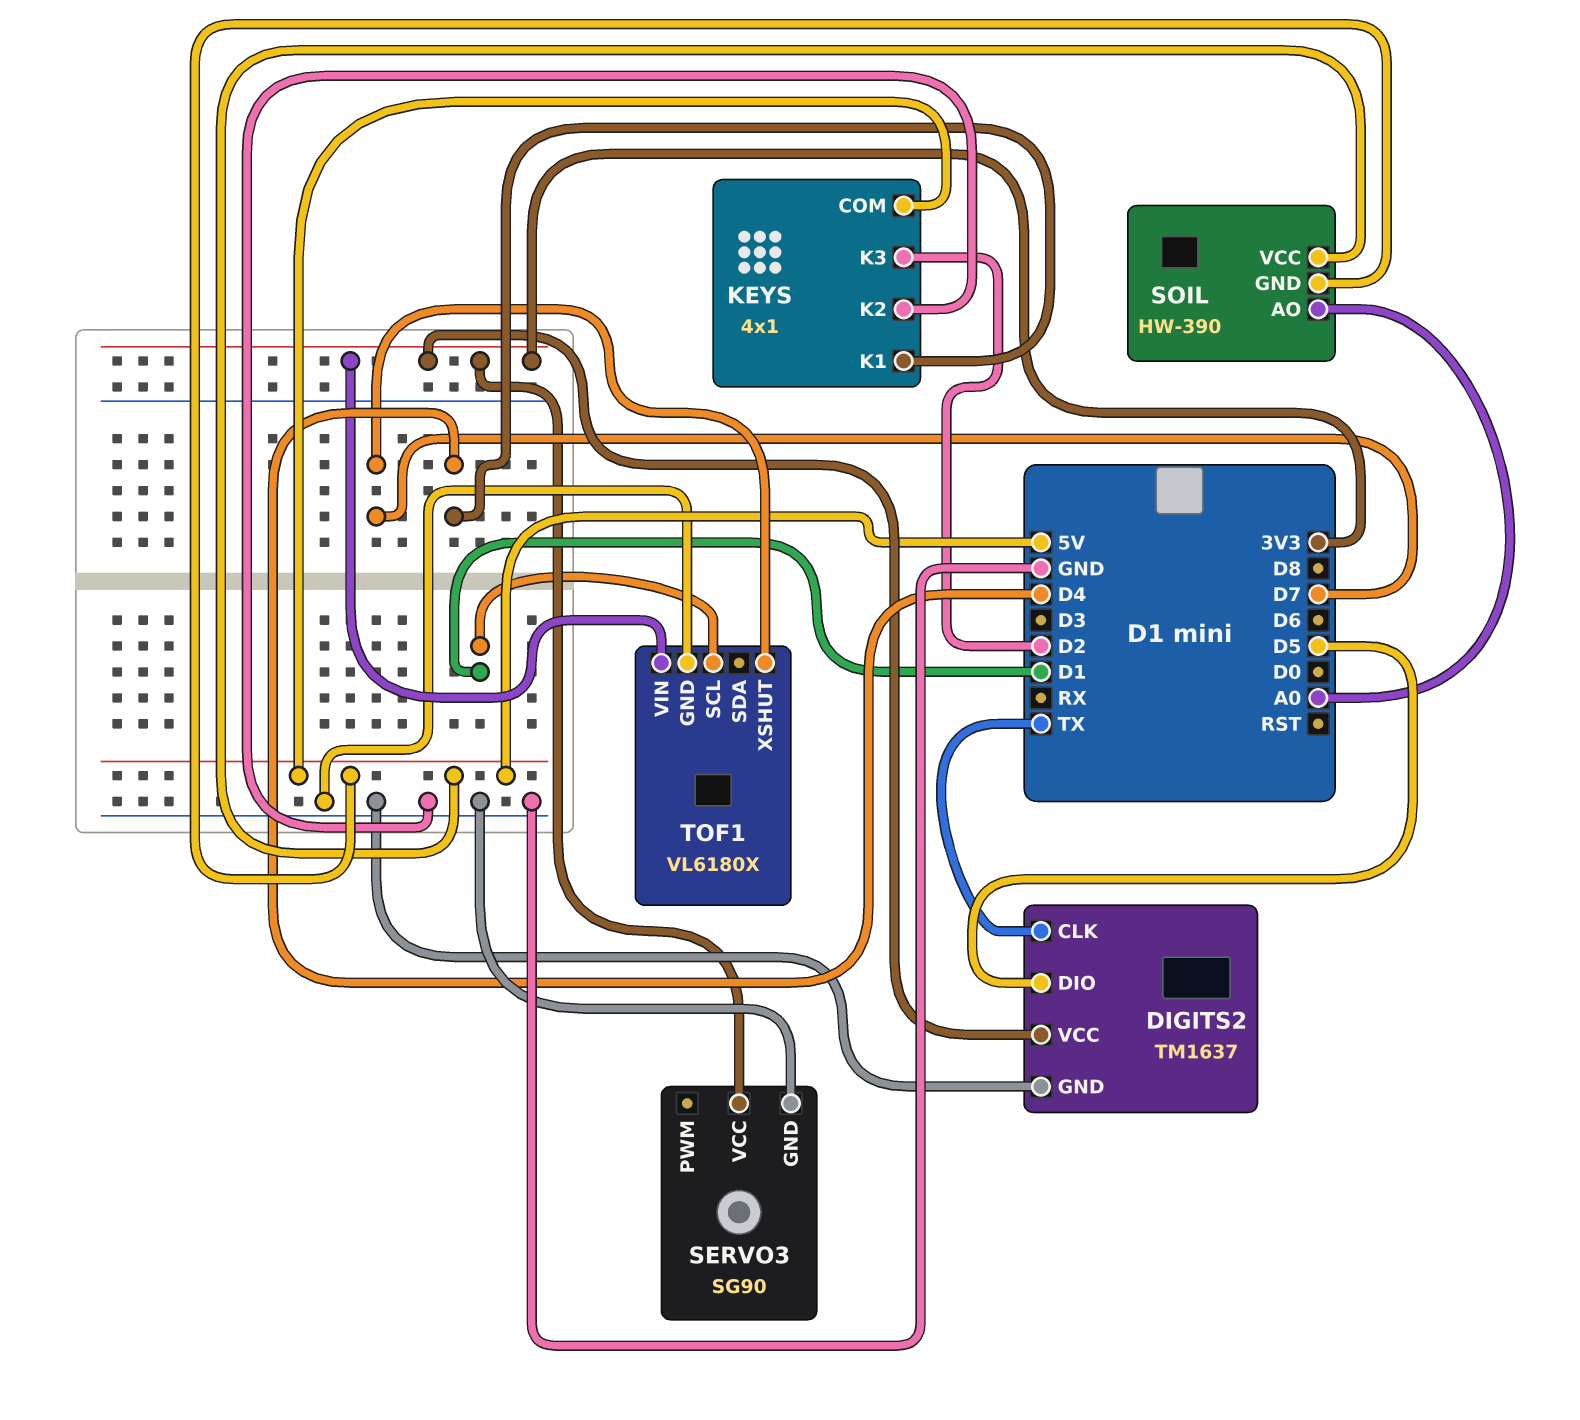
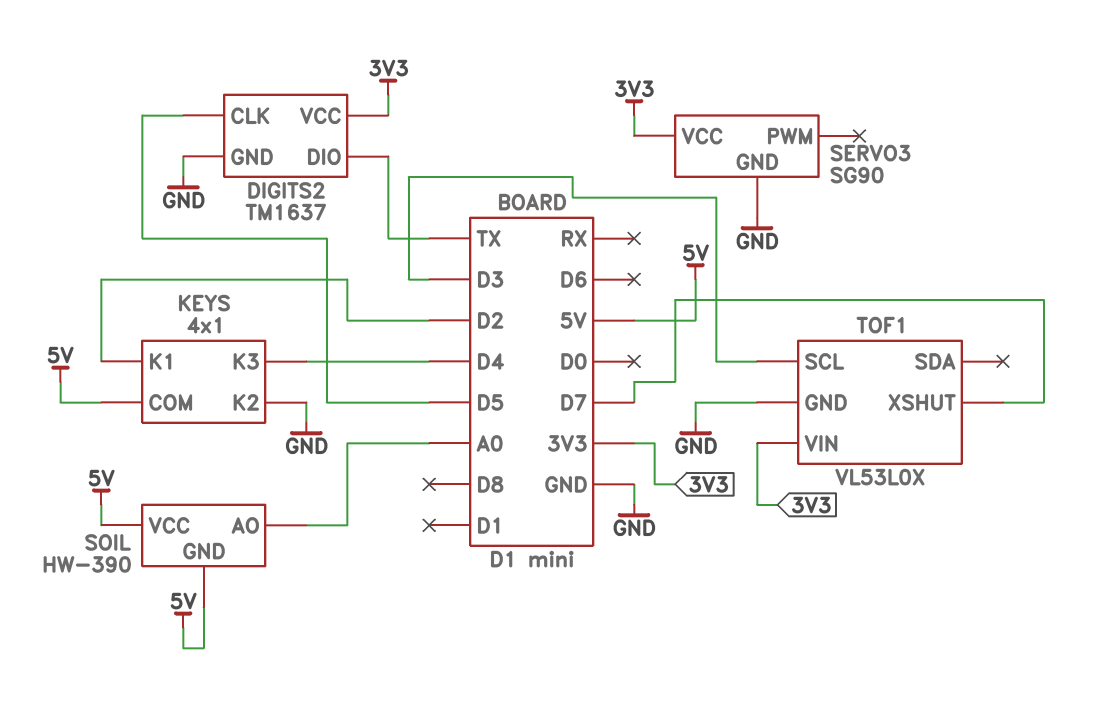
DIGITS2 pin CLK: TX -> D5
DIGITS2 pin DIO: D5 -> TX
KEYS pin K1: D4 -> D2
KEYS pin K3: D2 -> D4
TOF1: VL6180X -> VL53L0X
TOF1 pin SCL: D1 -> D3

